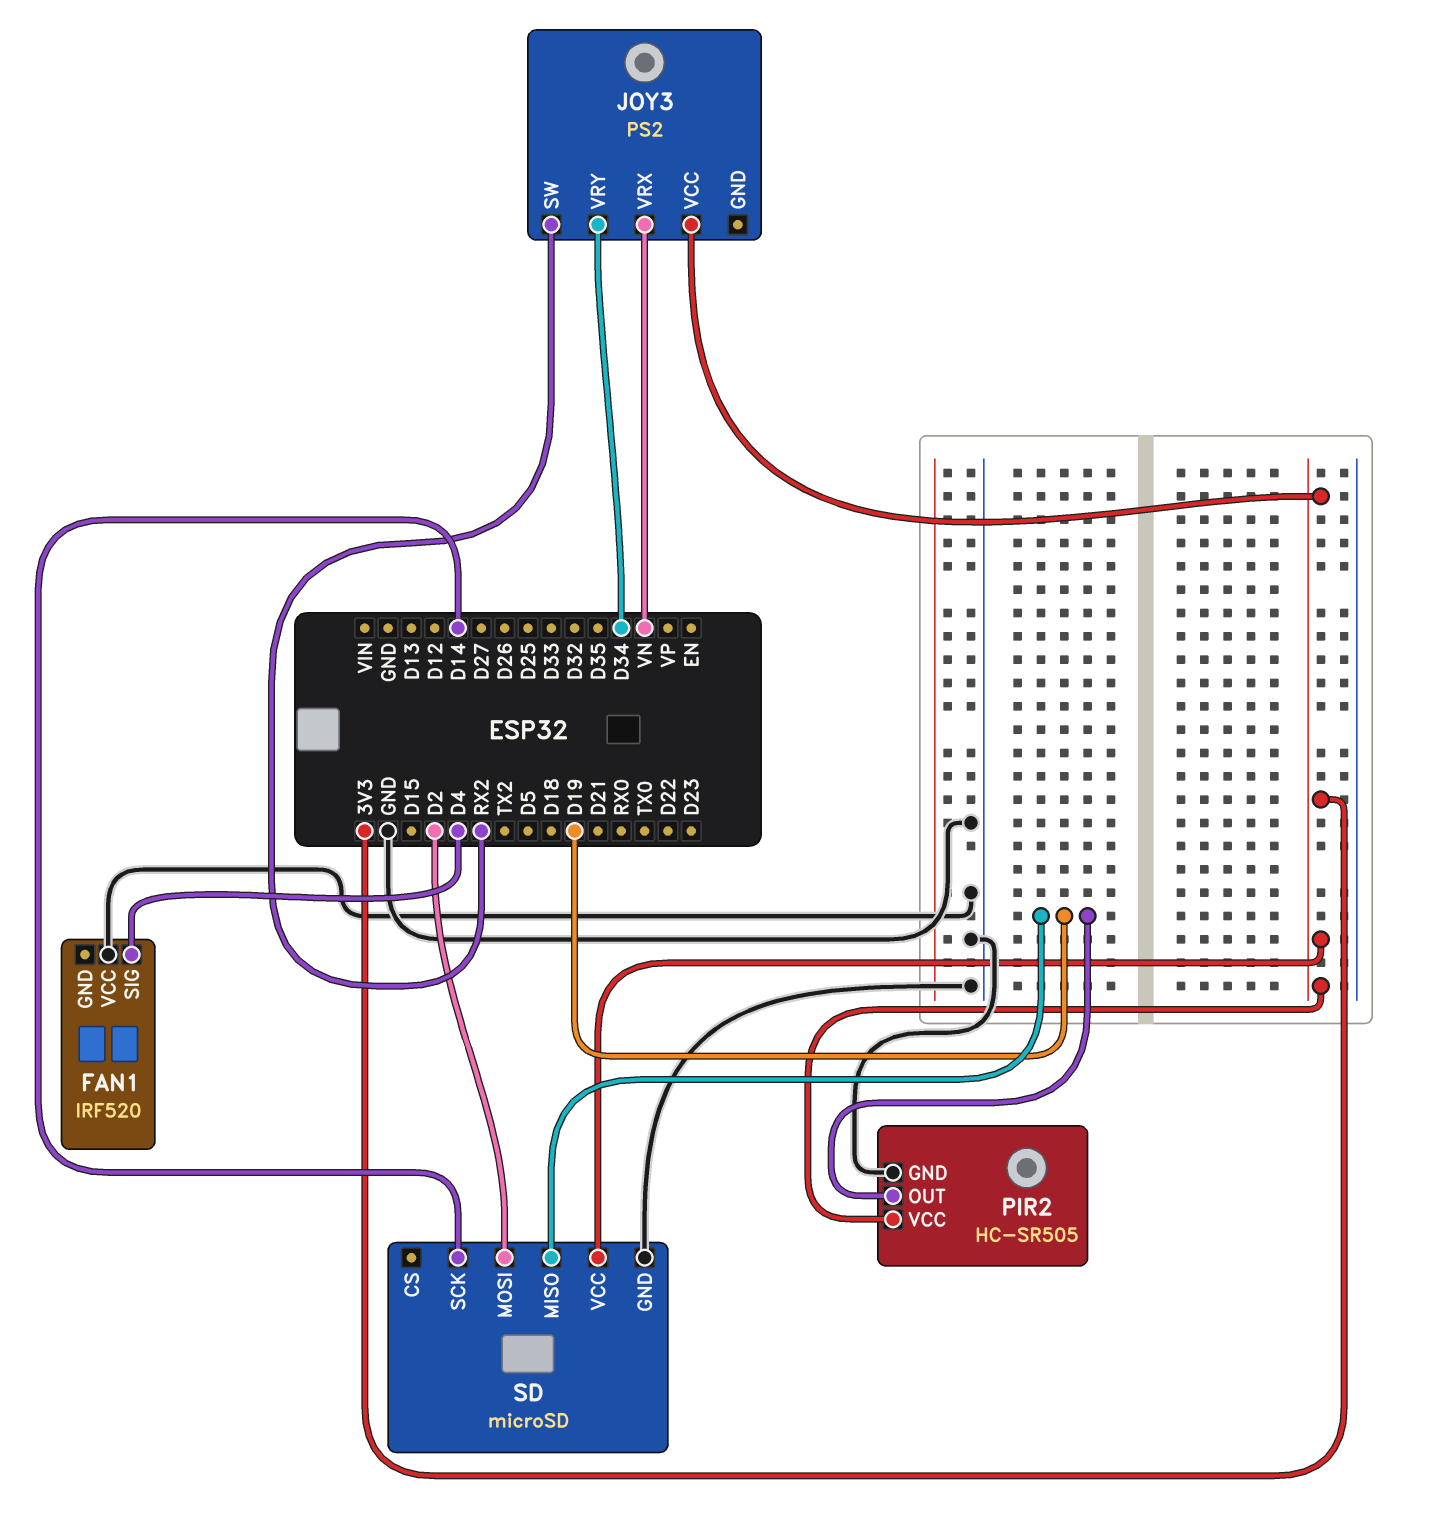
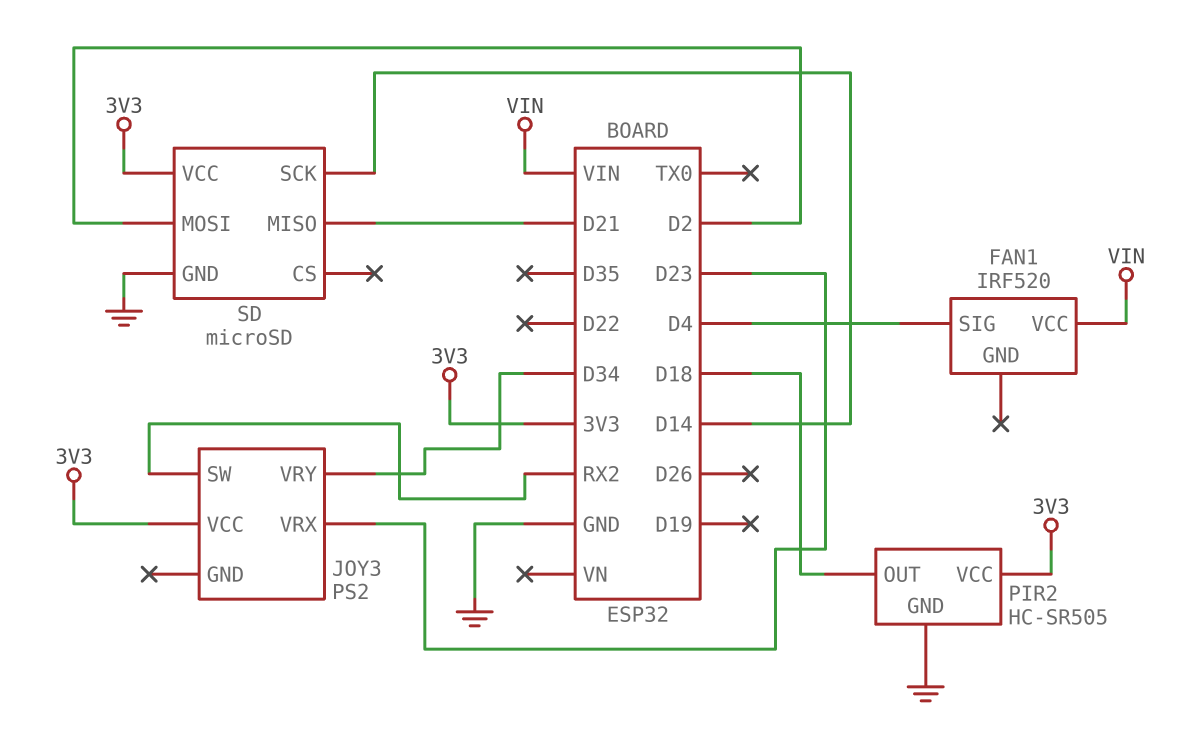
FAN1 pin VCC: GND -> VIN
JOY3 pin VRX: VN -> D23
PIR2 pin OUT: D19 -> D18
SD pin MISO: D19 -> D21

